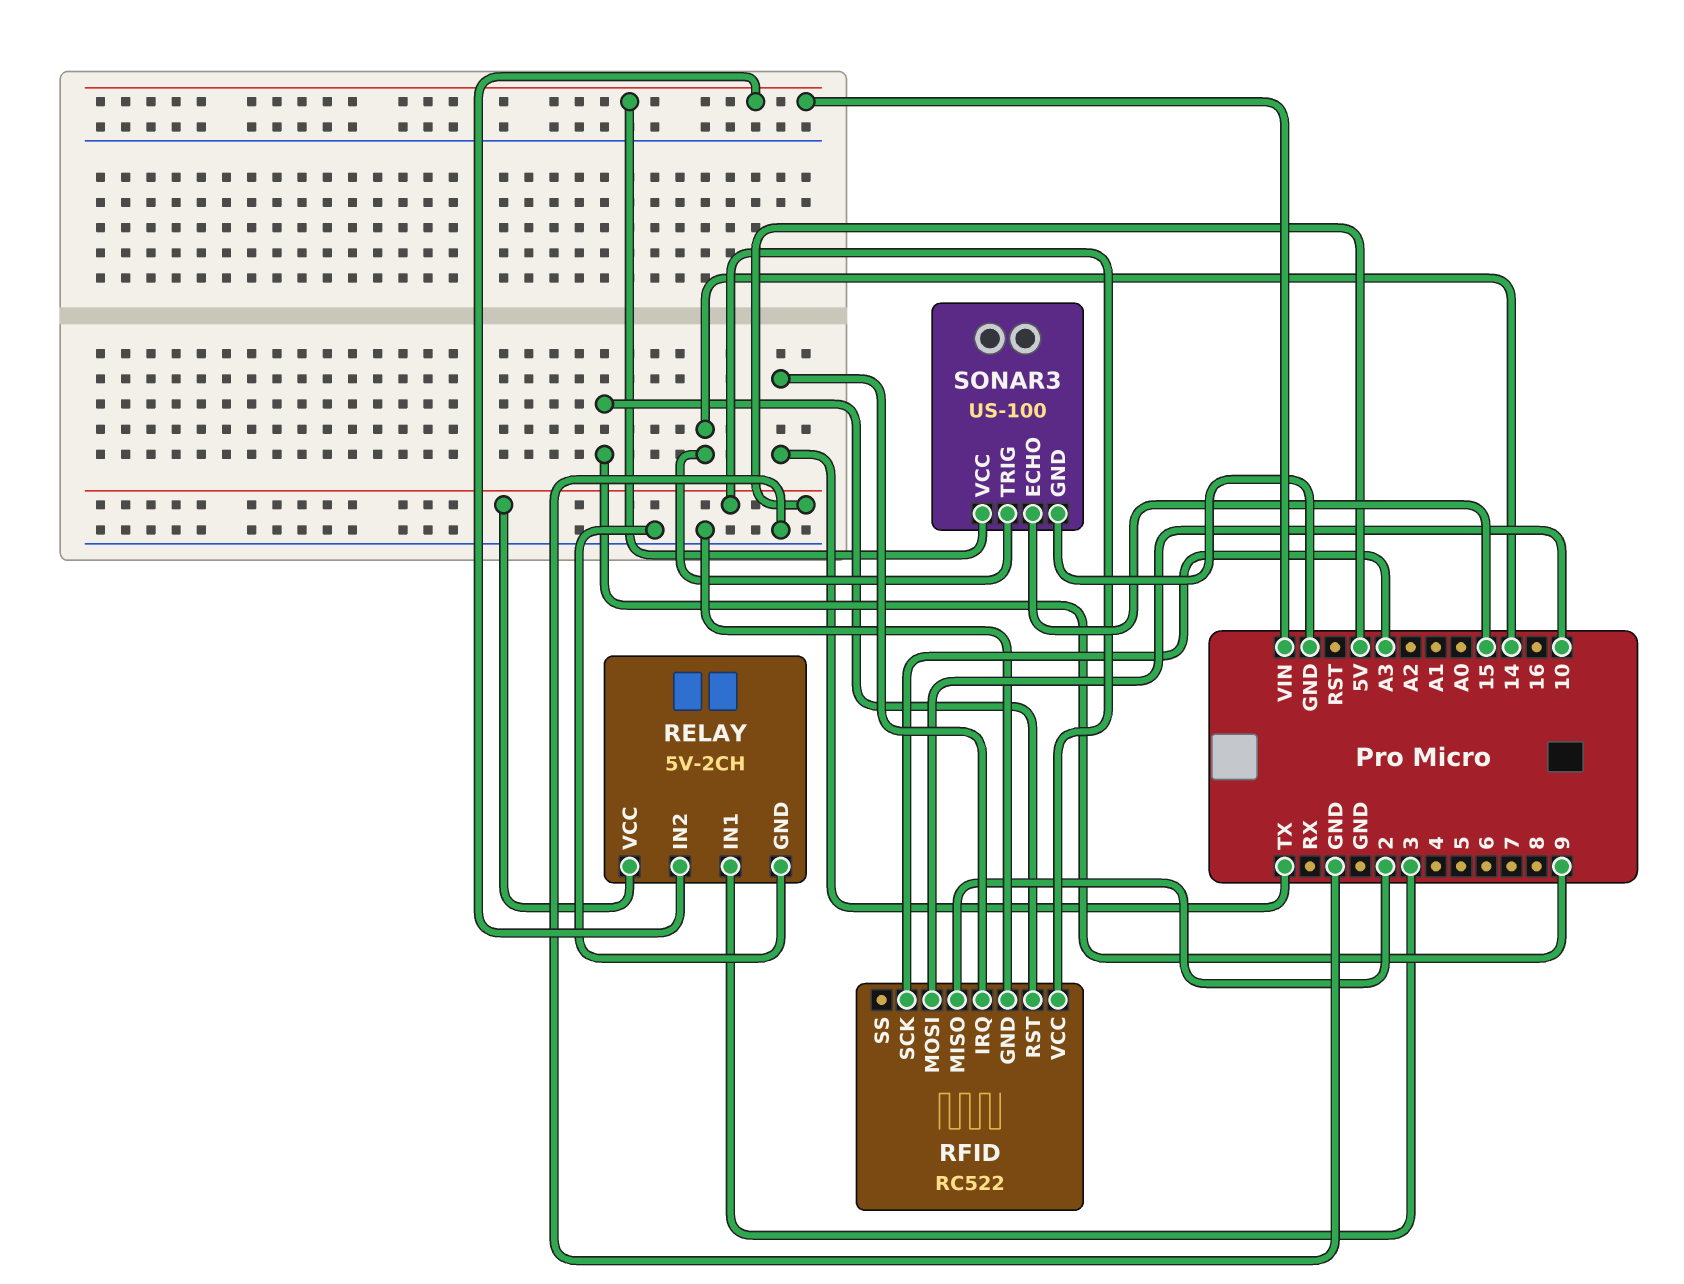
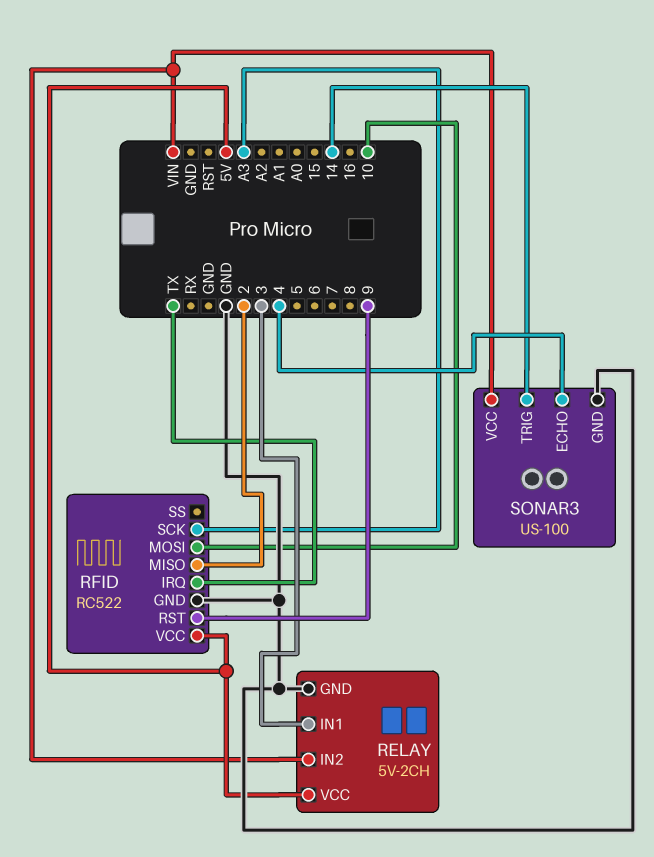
SONAR3 pin ECHO: 15 -> 4

